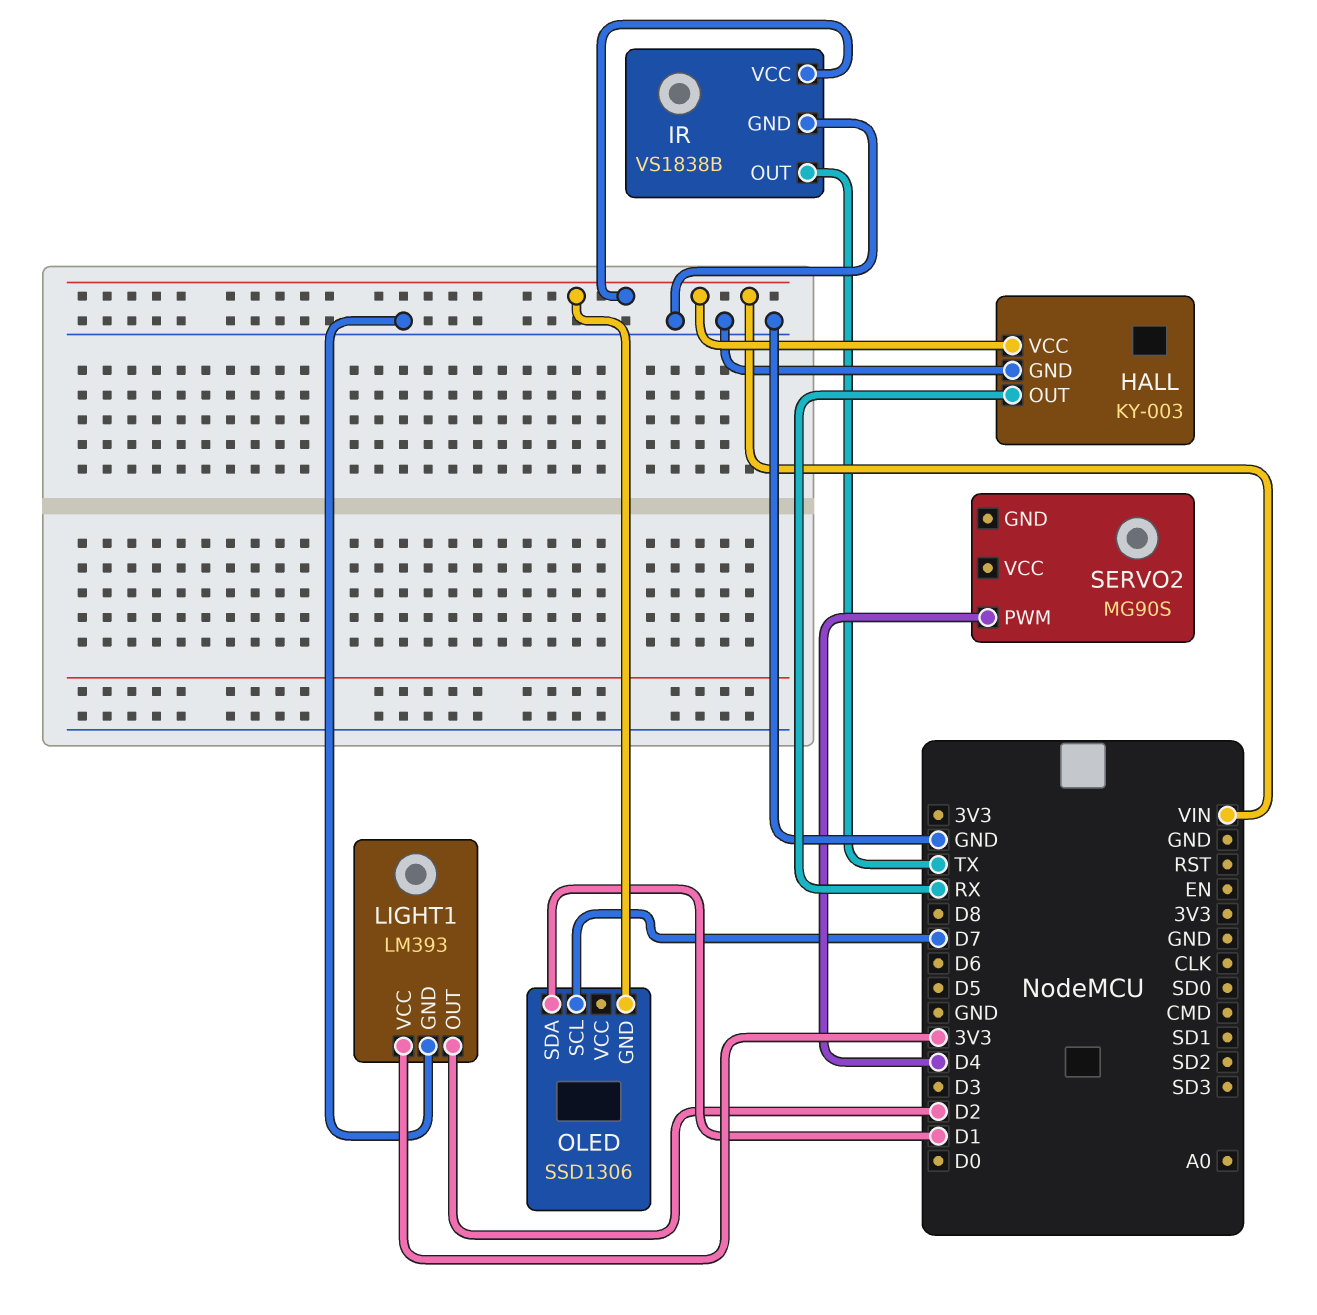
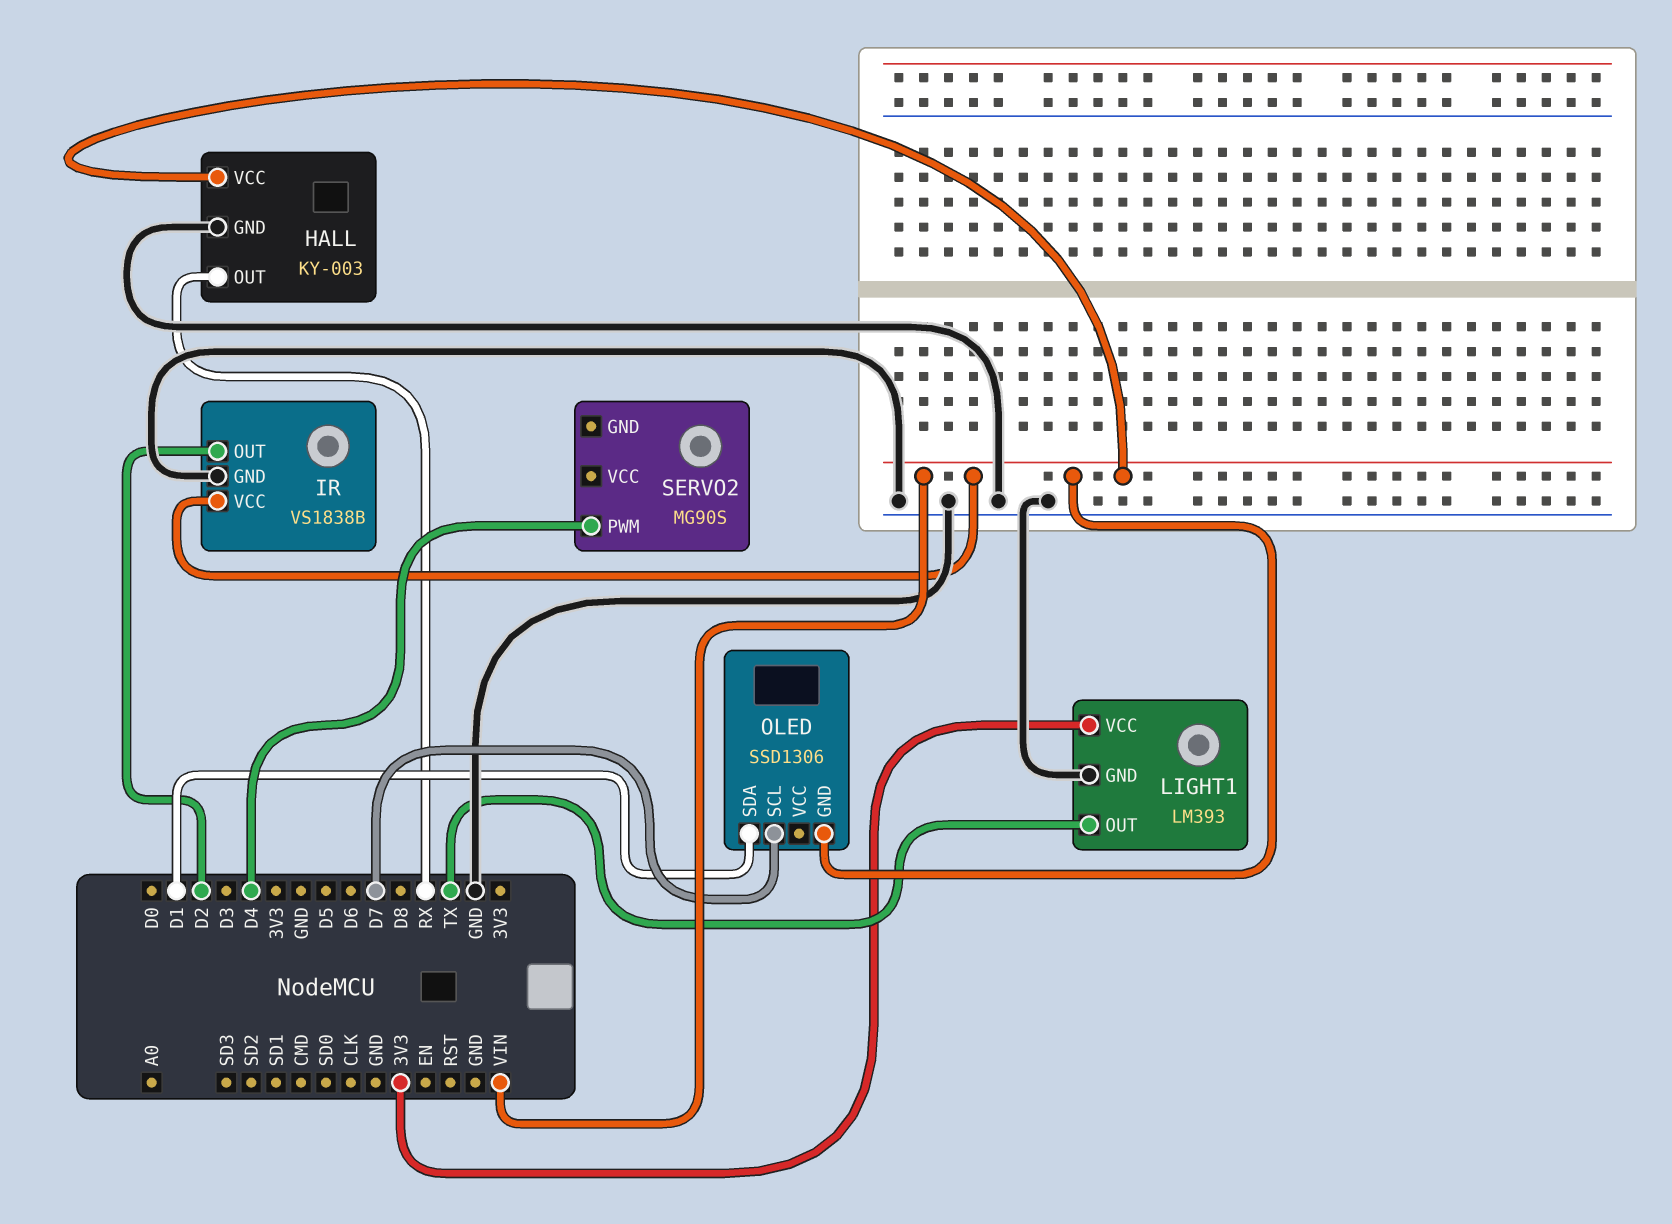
IR pin OUT: TX -> D2
LIGHT1 pin OUT: D2 -> TX

